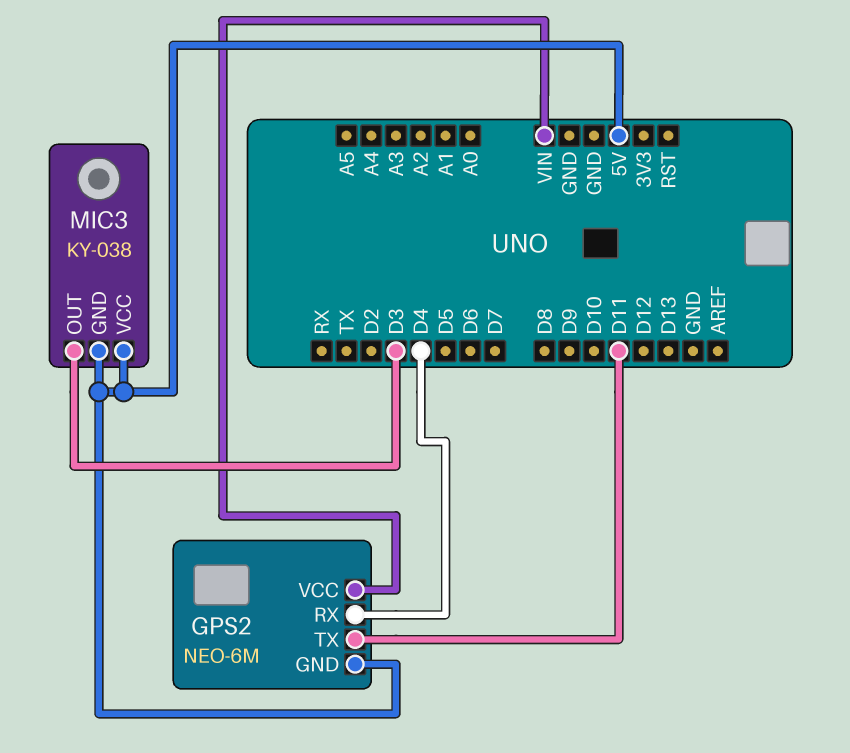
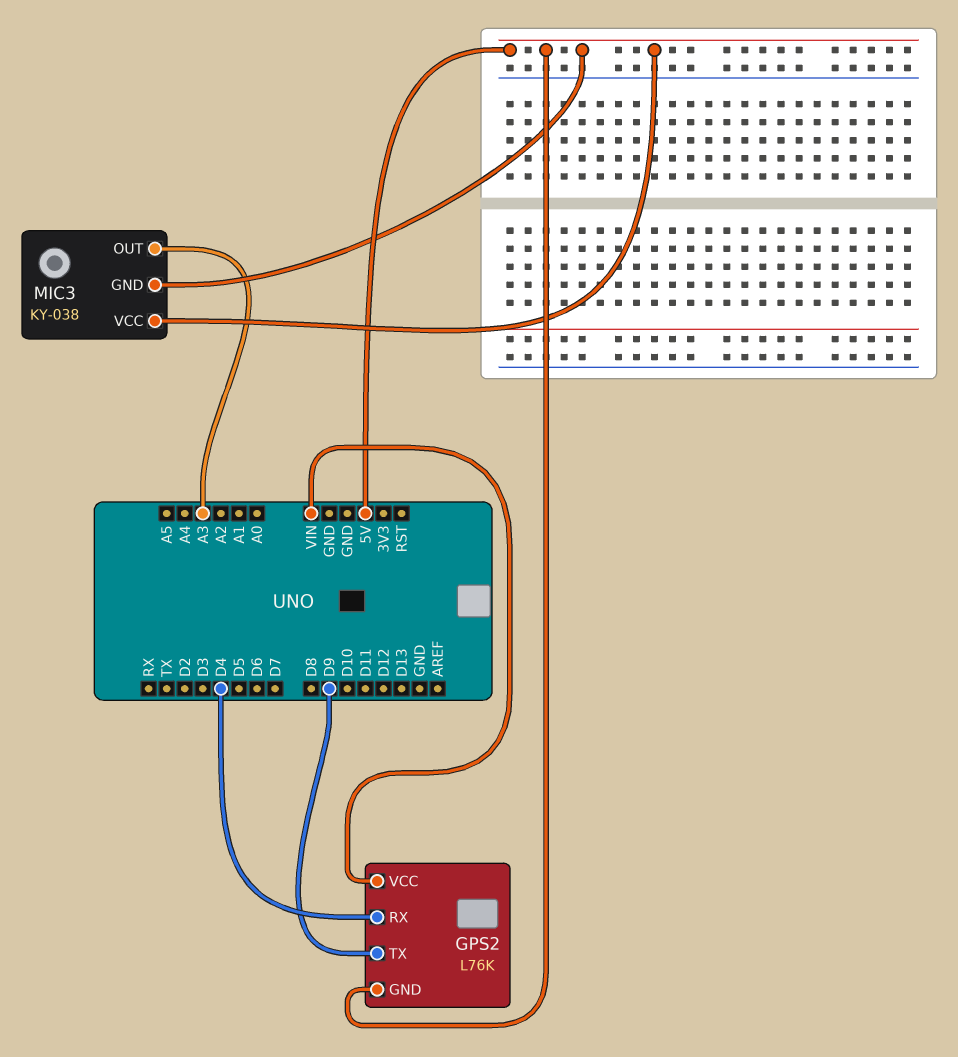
GPS2: NEO-6M -> L76K
GPS2 pin TX: D11 -> D9
MIC3 pin OUT: D3 -> A3

